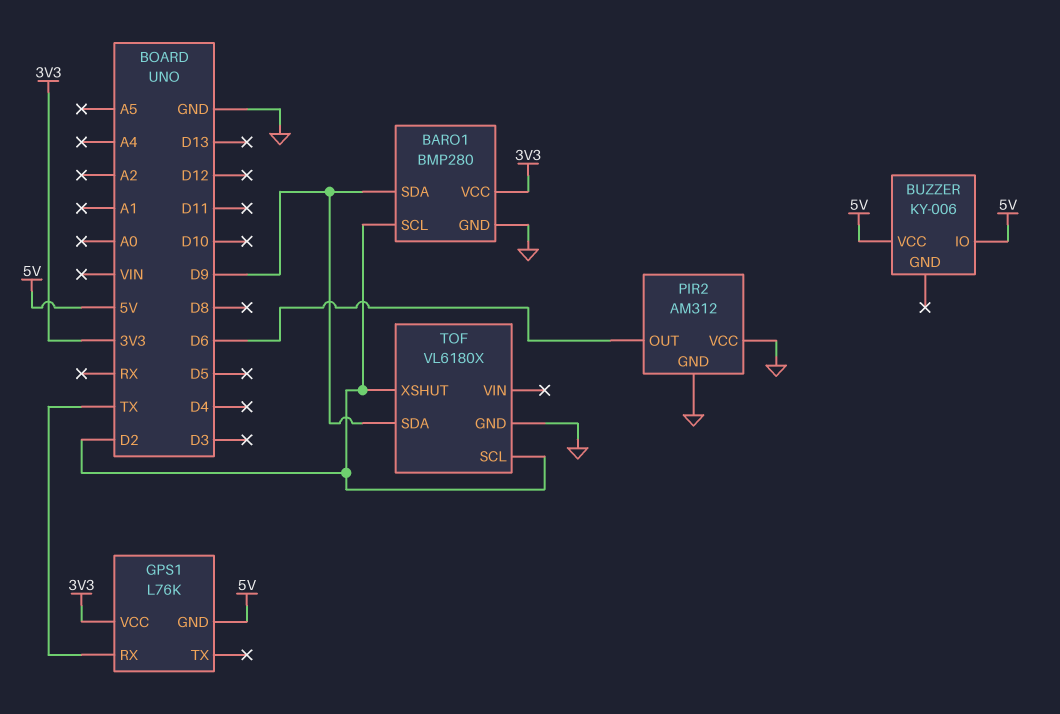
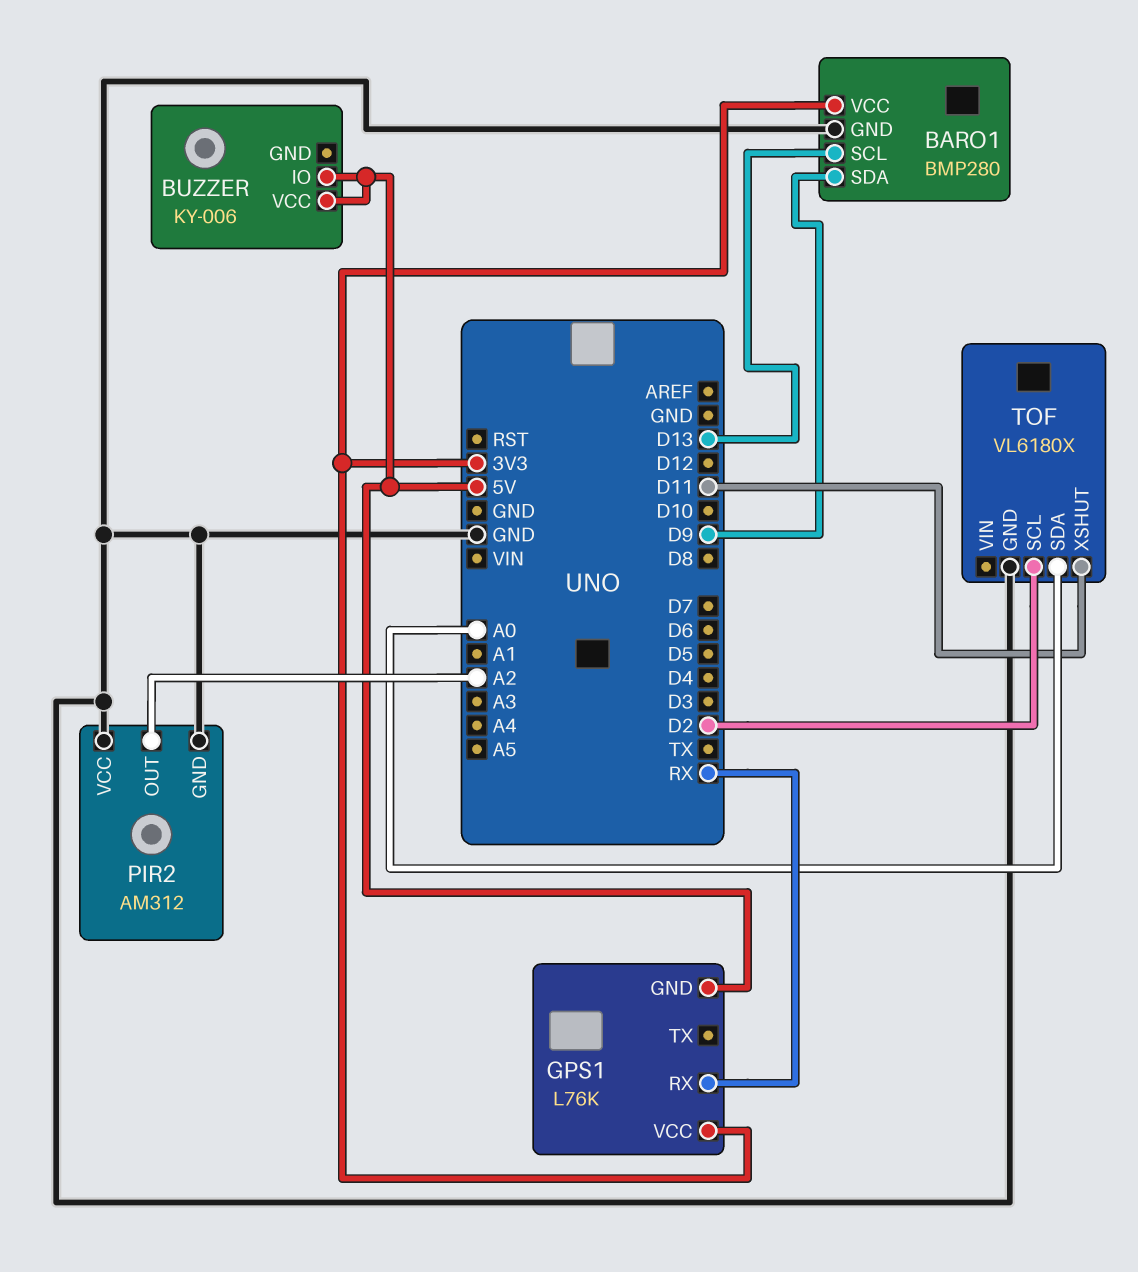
BARO1 pin SCL: D2 -> D13
GPS1 pin RX: TX -> RX
PIR2 pin OUT: D6 -> A2
TOF pin SDA: D9 -> A0
TOF pin XSHUT: D2 -> D11

